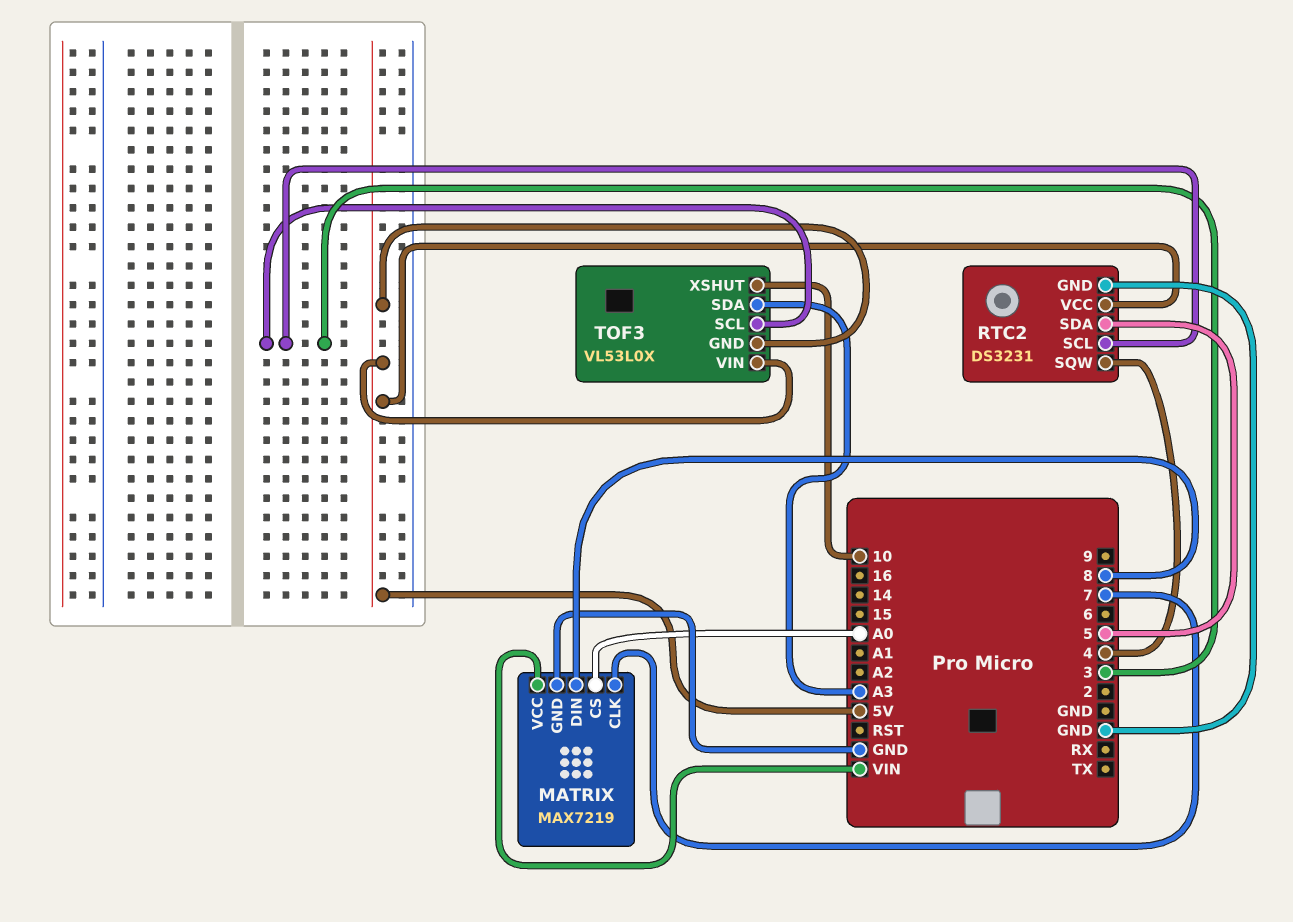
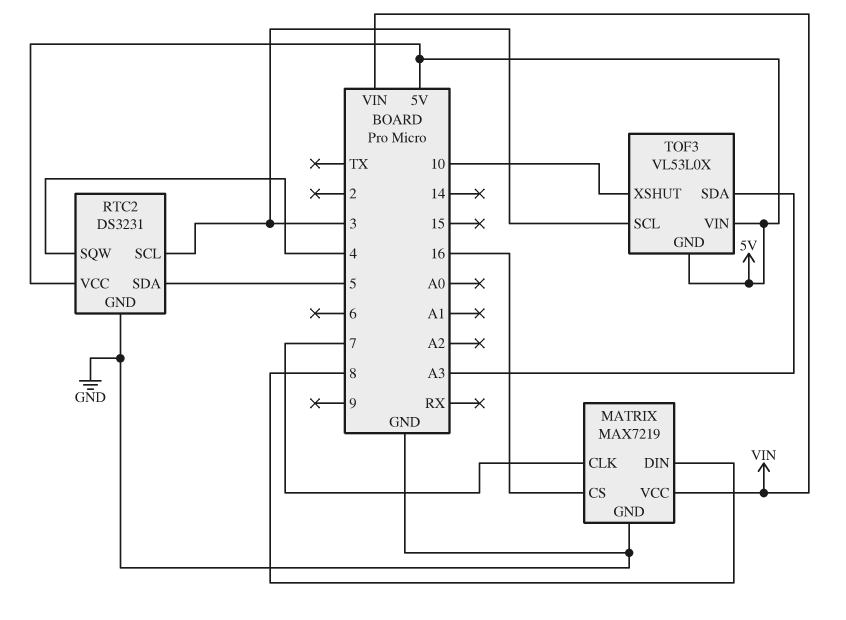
MATRIX pin CS: A0 -> 16

